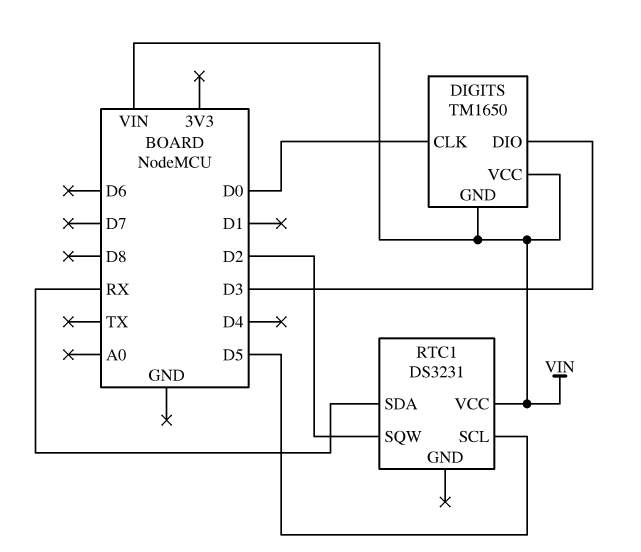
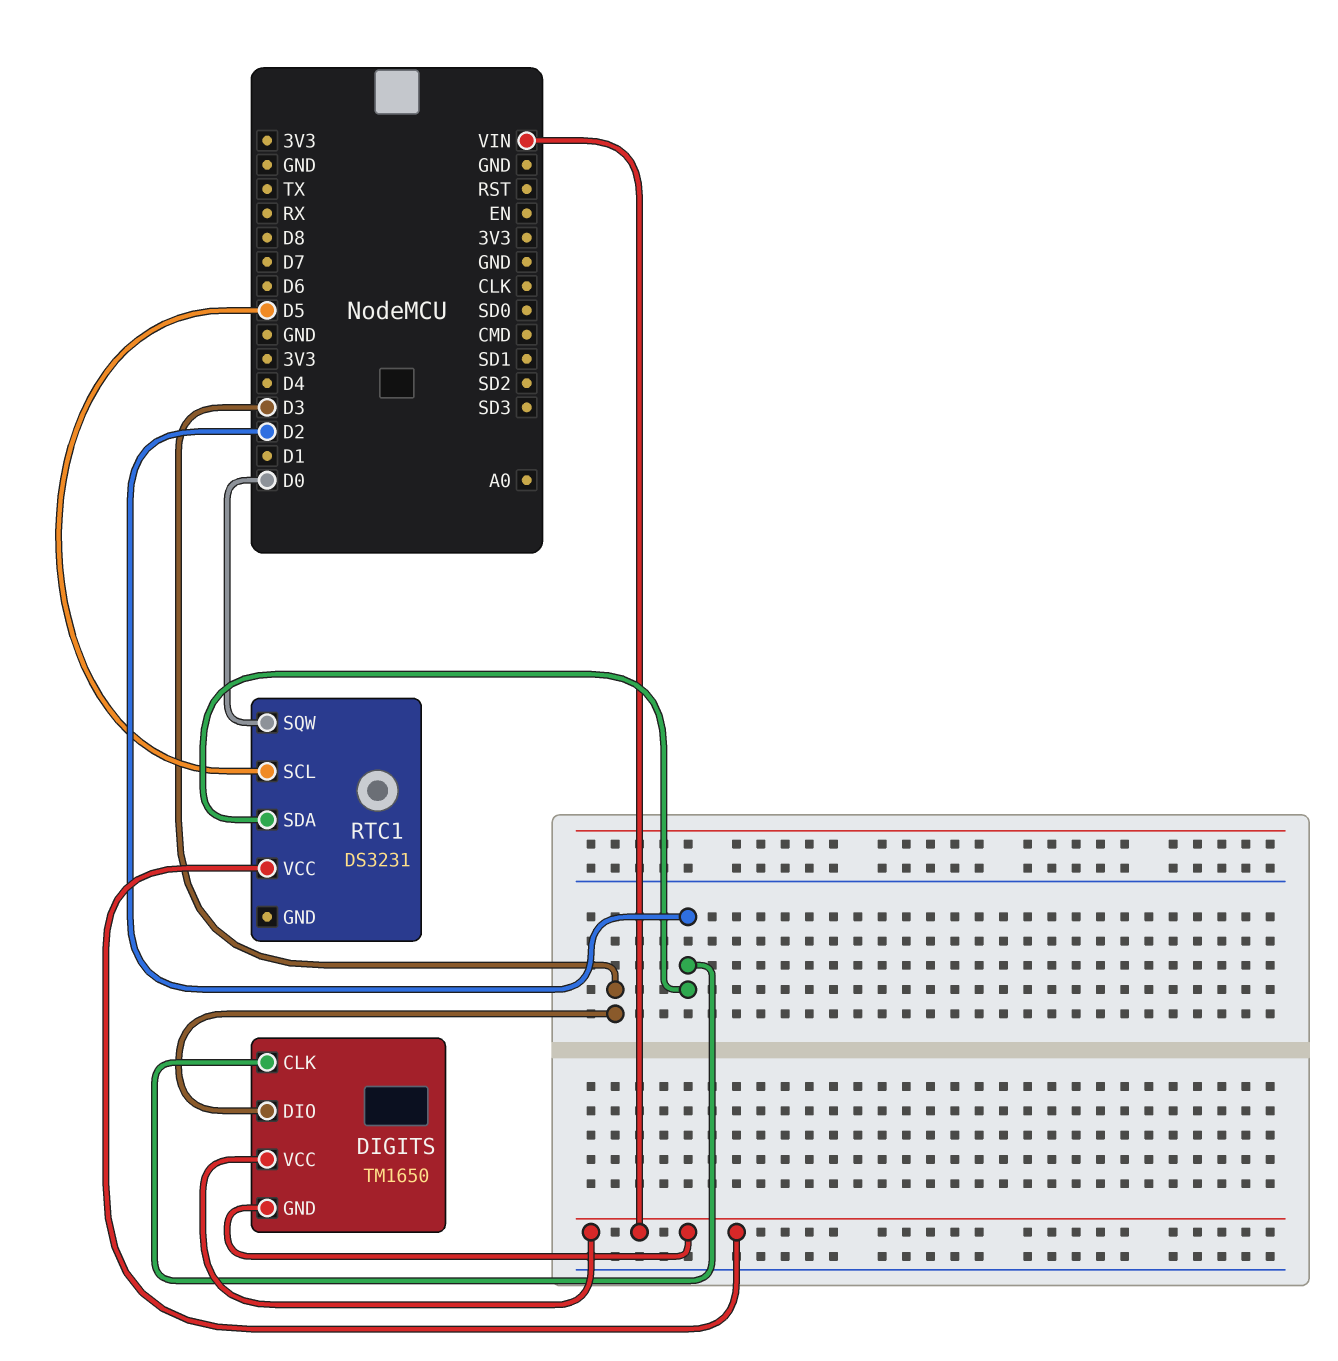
DIGITS pin CLK: D0 -> D2
RTC1 pin SDA: RX -> D2
RTC1 pin SQW: D2 -> D0

